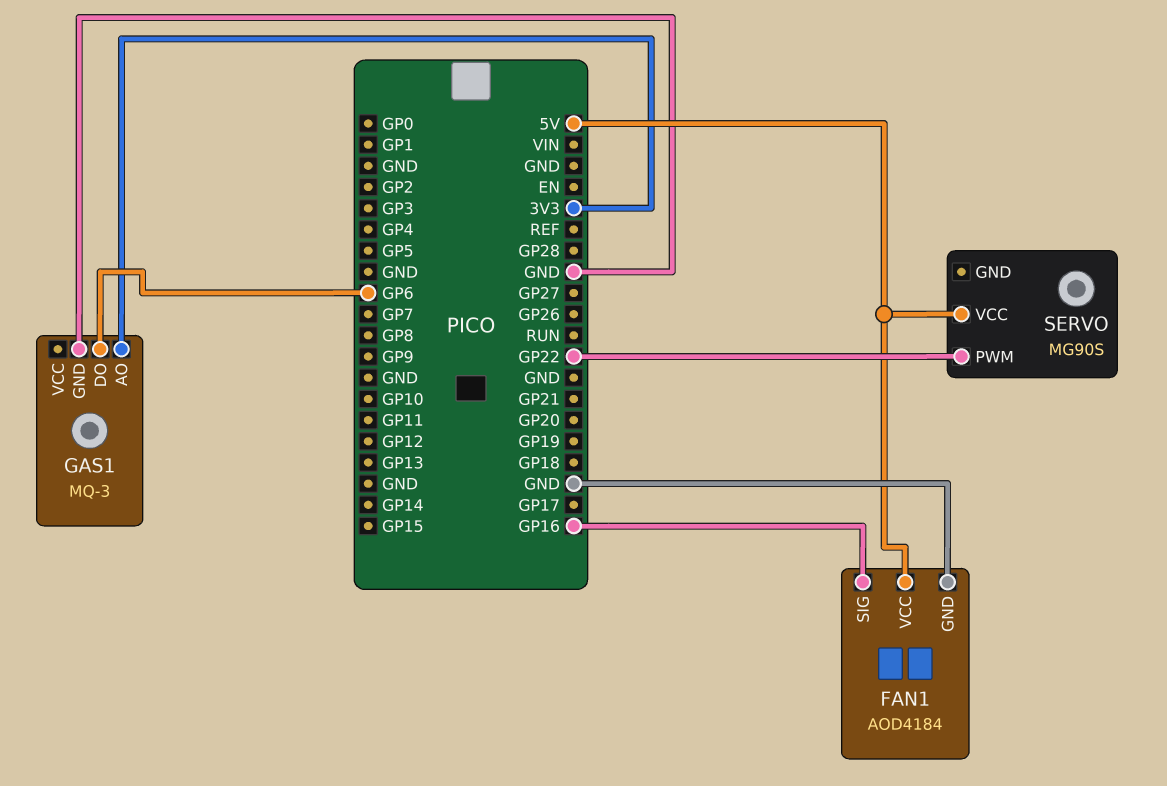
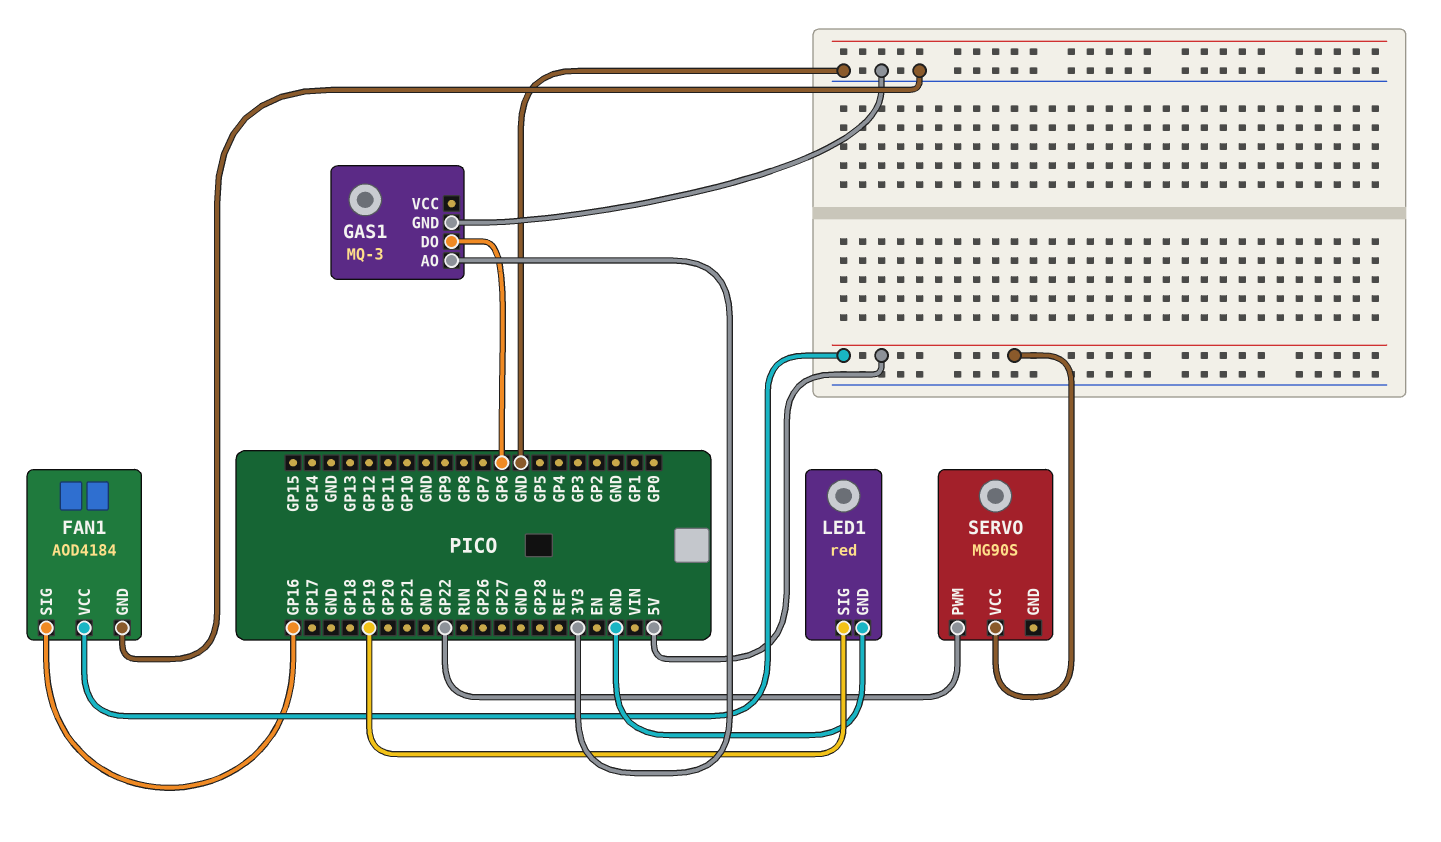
LED1: none -> red
LED1 pin GND: none -> GND
LED1 pin SIG: none -> GP19

